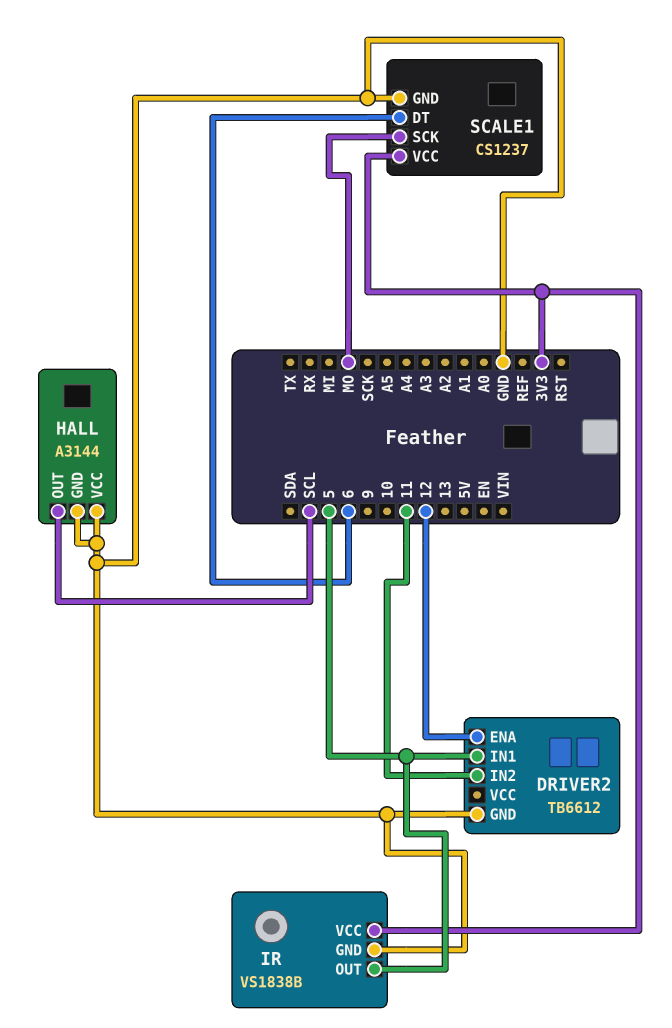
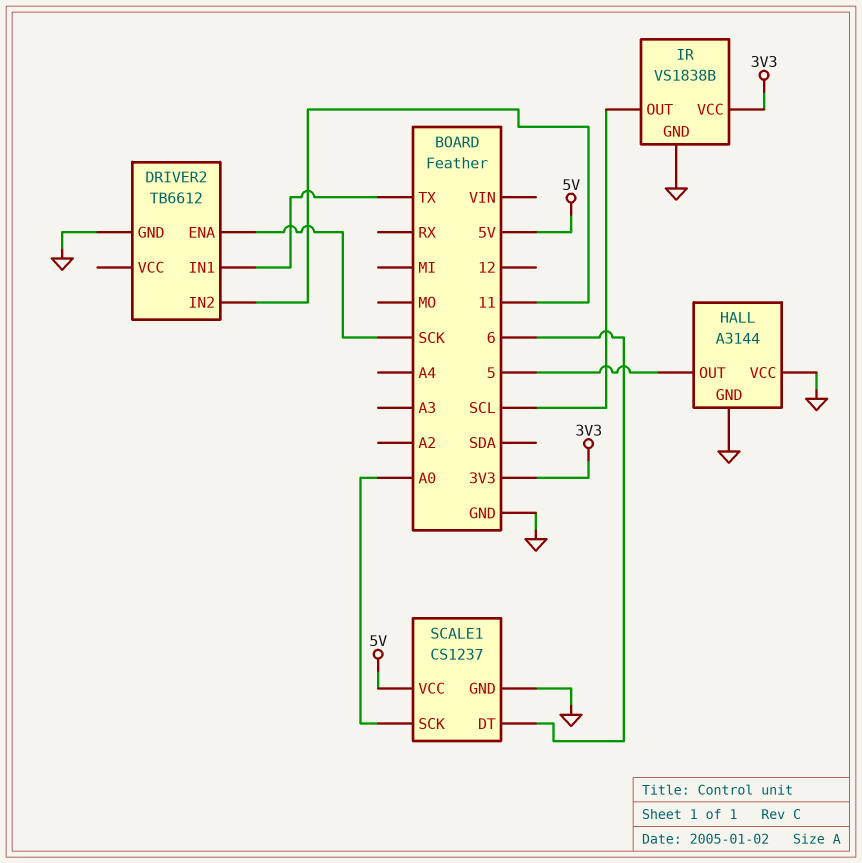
DRIVER2 pin ENA: 12 -> SCK
DRIVER2 pin IN1: 5 -> TX
HALL pin OUT: SCL -> 5
IR pin OUT: 5 -> SCL
SCALE1 pin SCK: MO -> A0
SCALE1 pin VCC: 3V3 -> 5V

